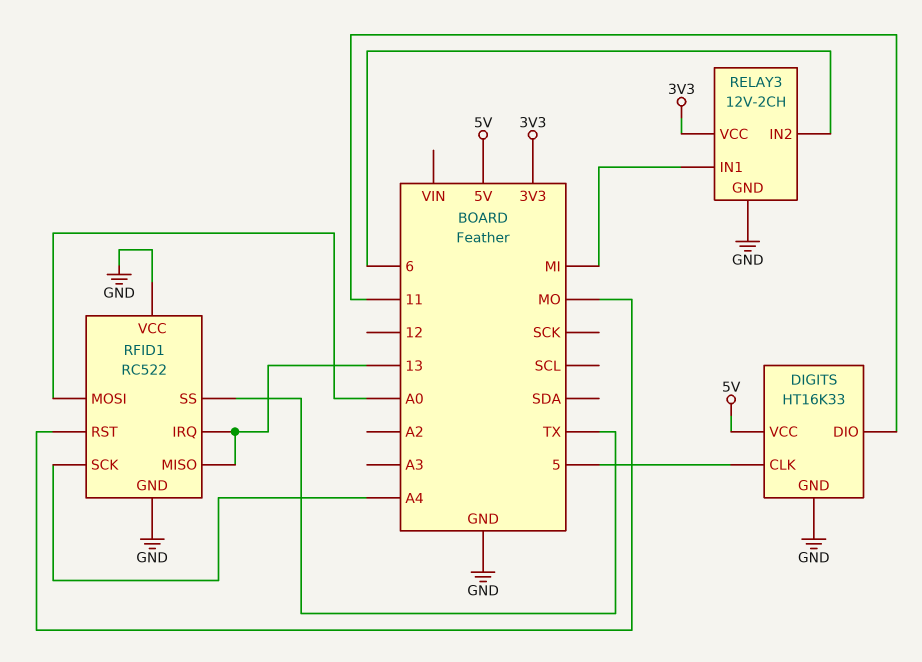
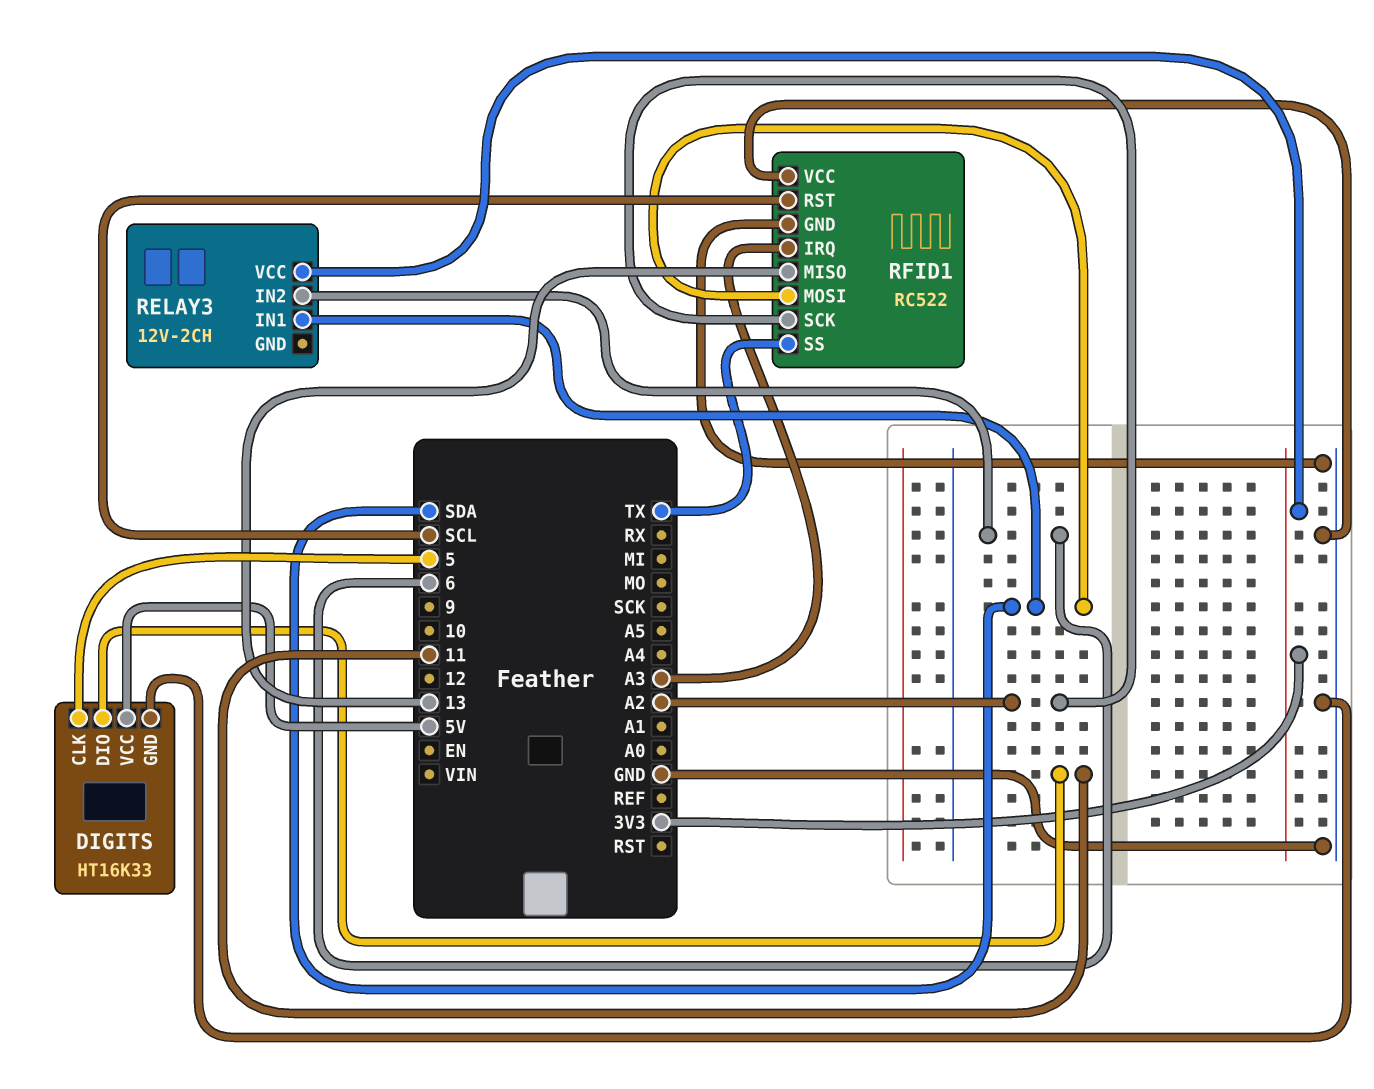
RELAY3 pin GND: GND -> none
RELAY3 pin IN1: MI -> SDA
RFID1 pin IRQ: 13 -> A3
RFID1 pin MOSI: A0 -> SDA
RFID1 pin RST: MO -> SCL
RFID1 pin SCK: A4 -> A2

